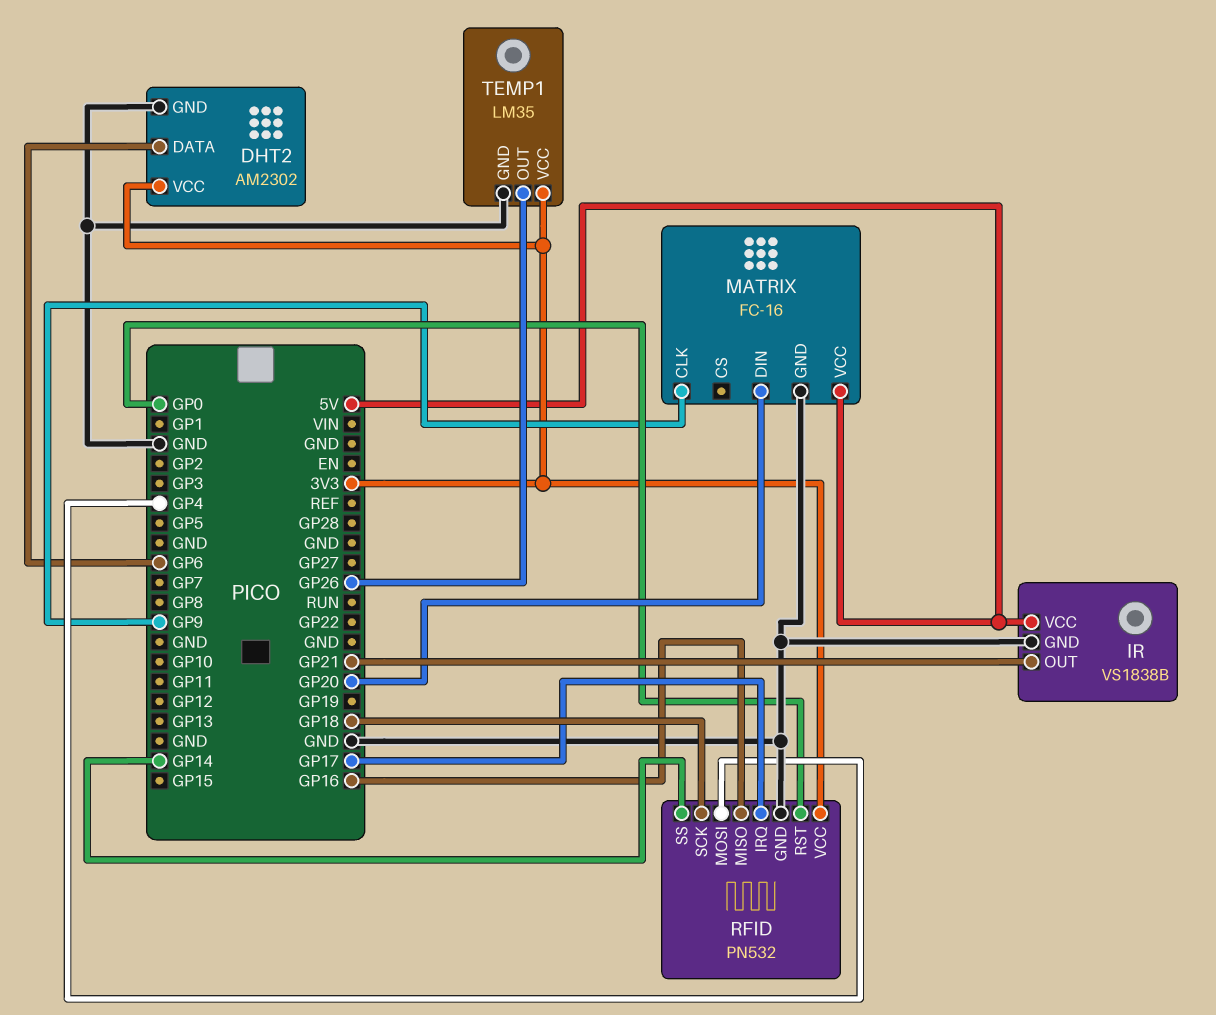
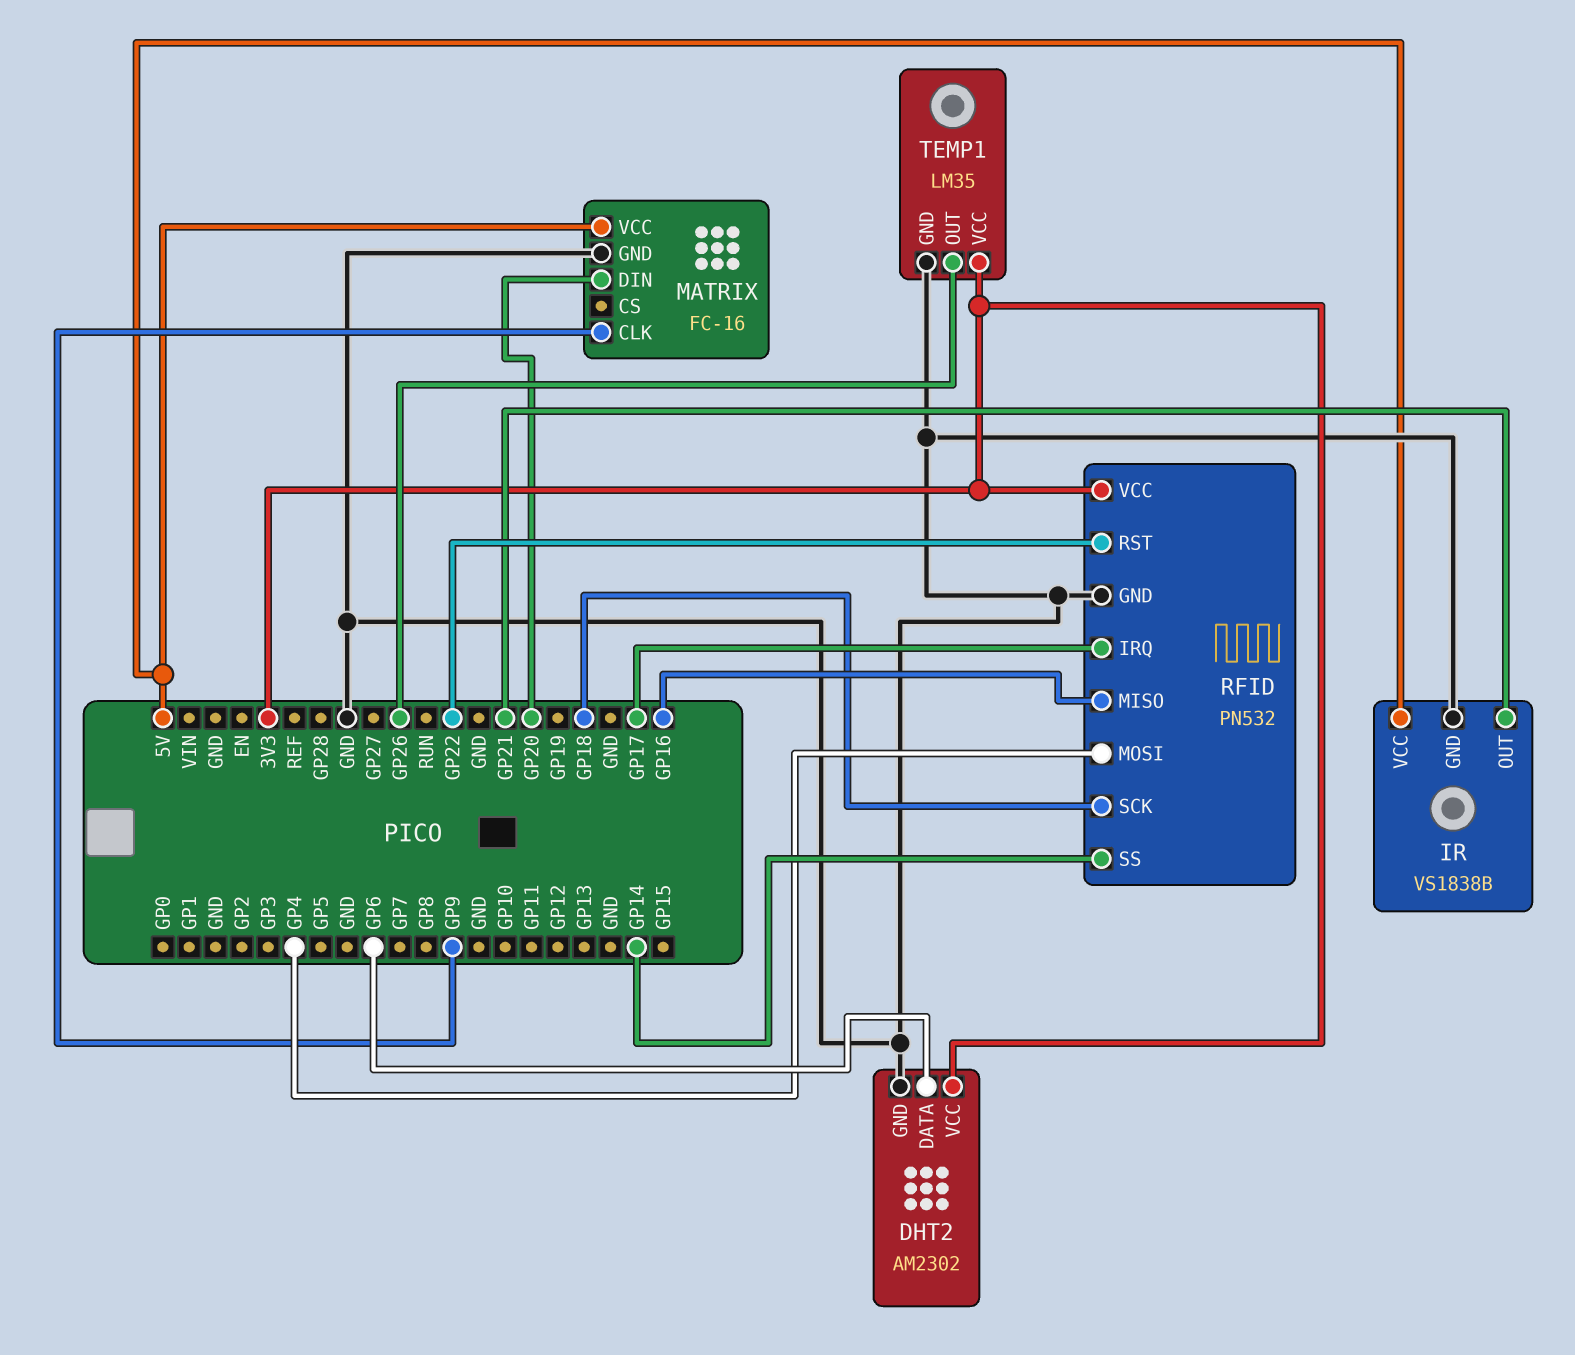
RFID pin RST: GP0 -> GP22

